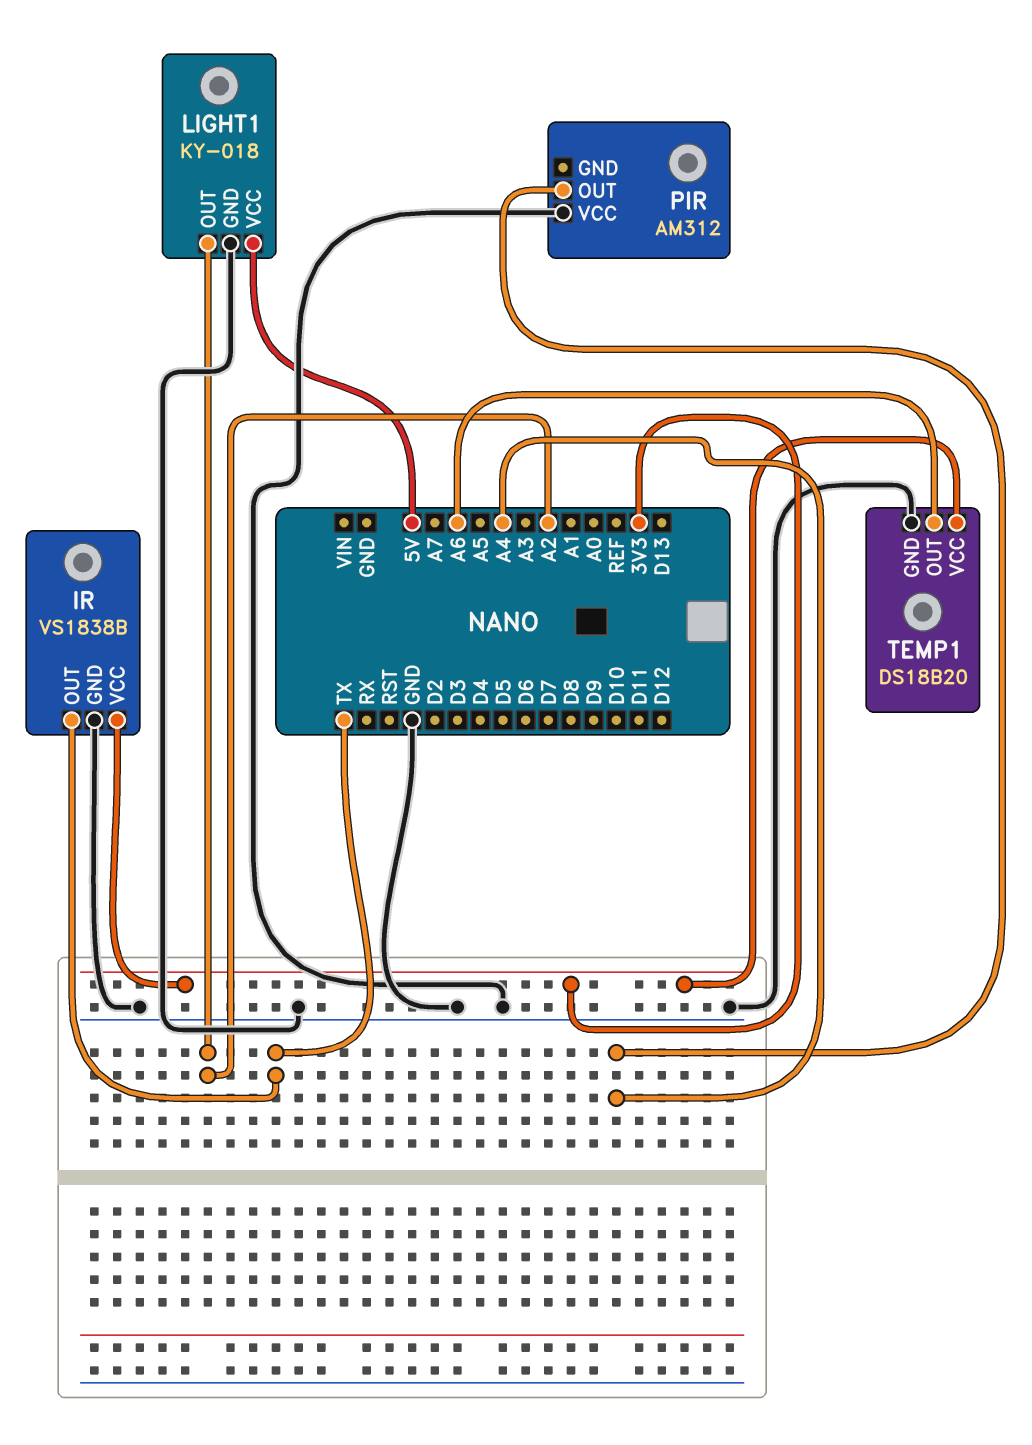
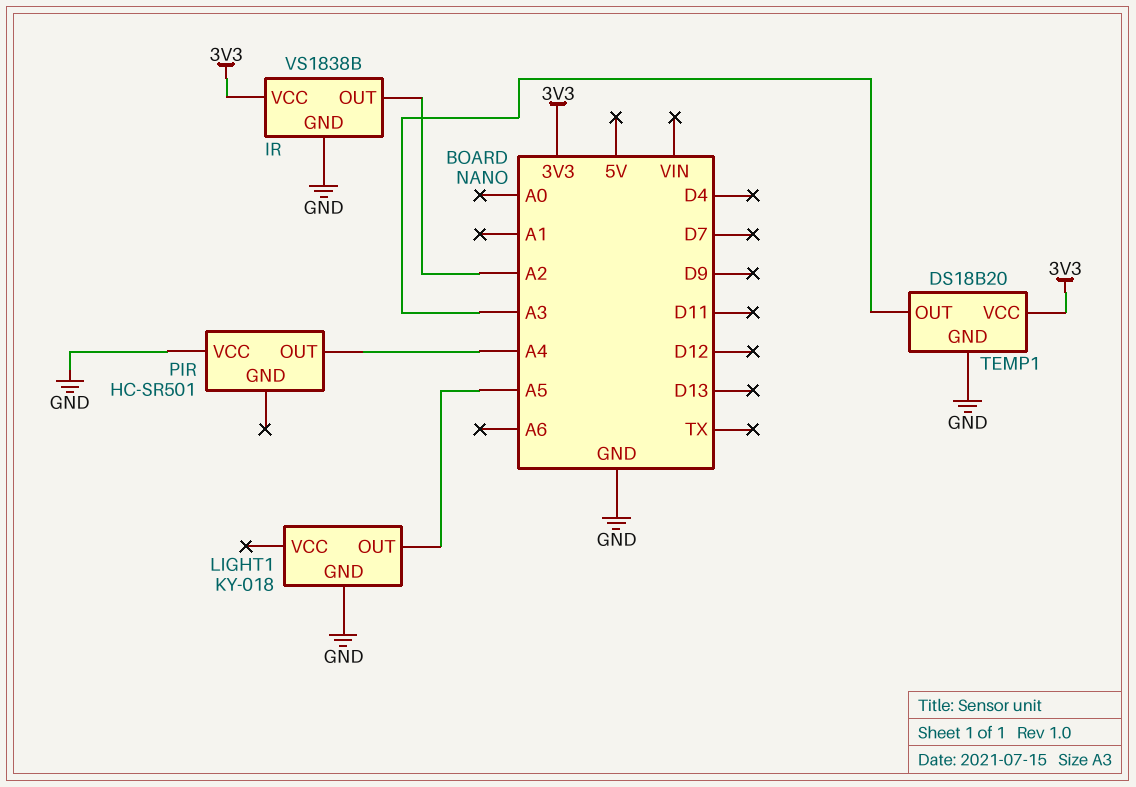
IR pin OUT: TX -> A2
LIGHT1 pin OUT: A2 -> A5
LIGHT1 pin VCC: 5V -> none
PIR: AM312 -> HC-SR501
TEMP1 pin OUT: A6 -> A3

